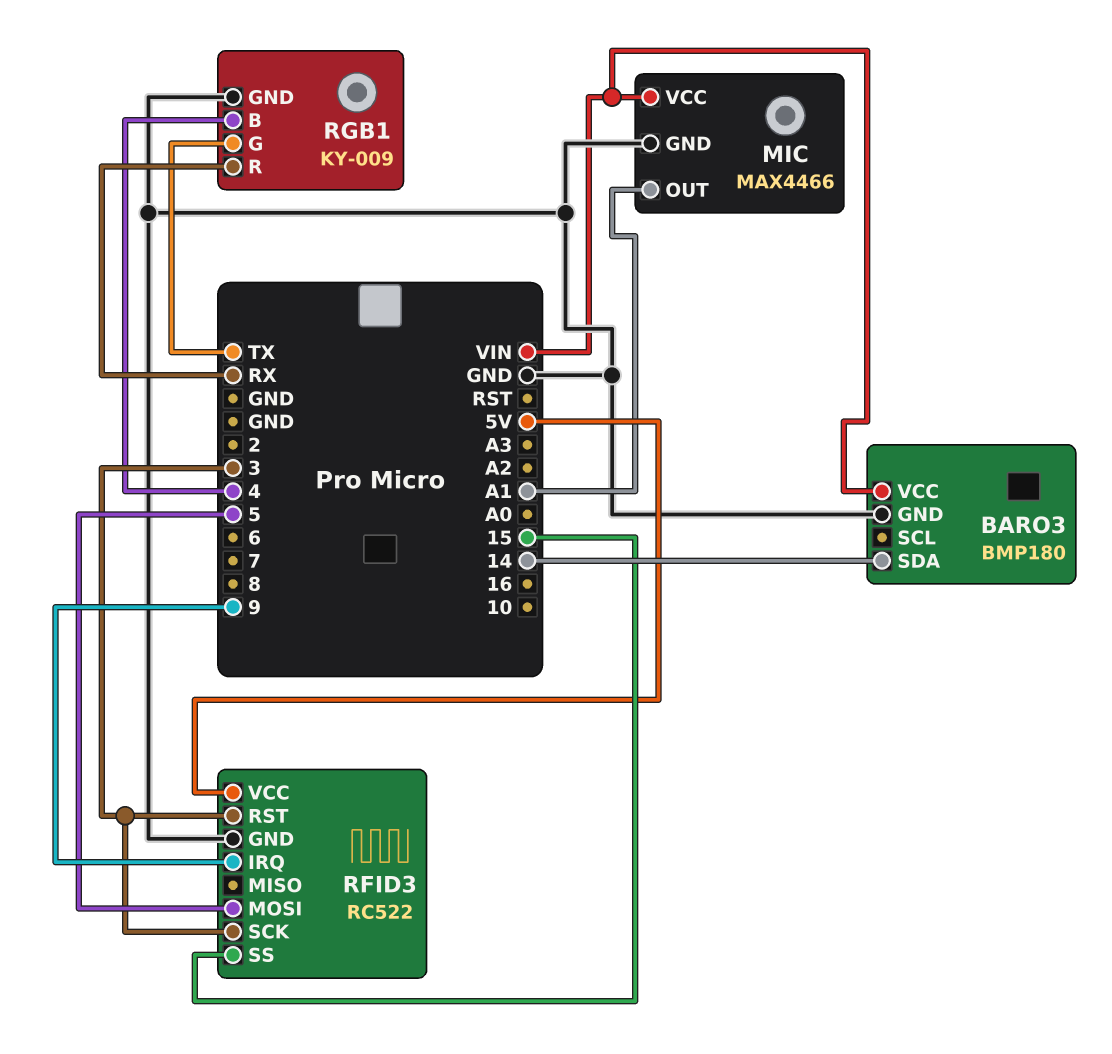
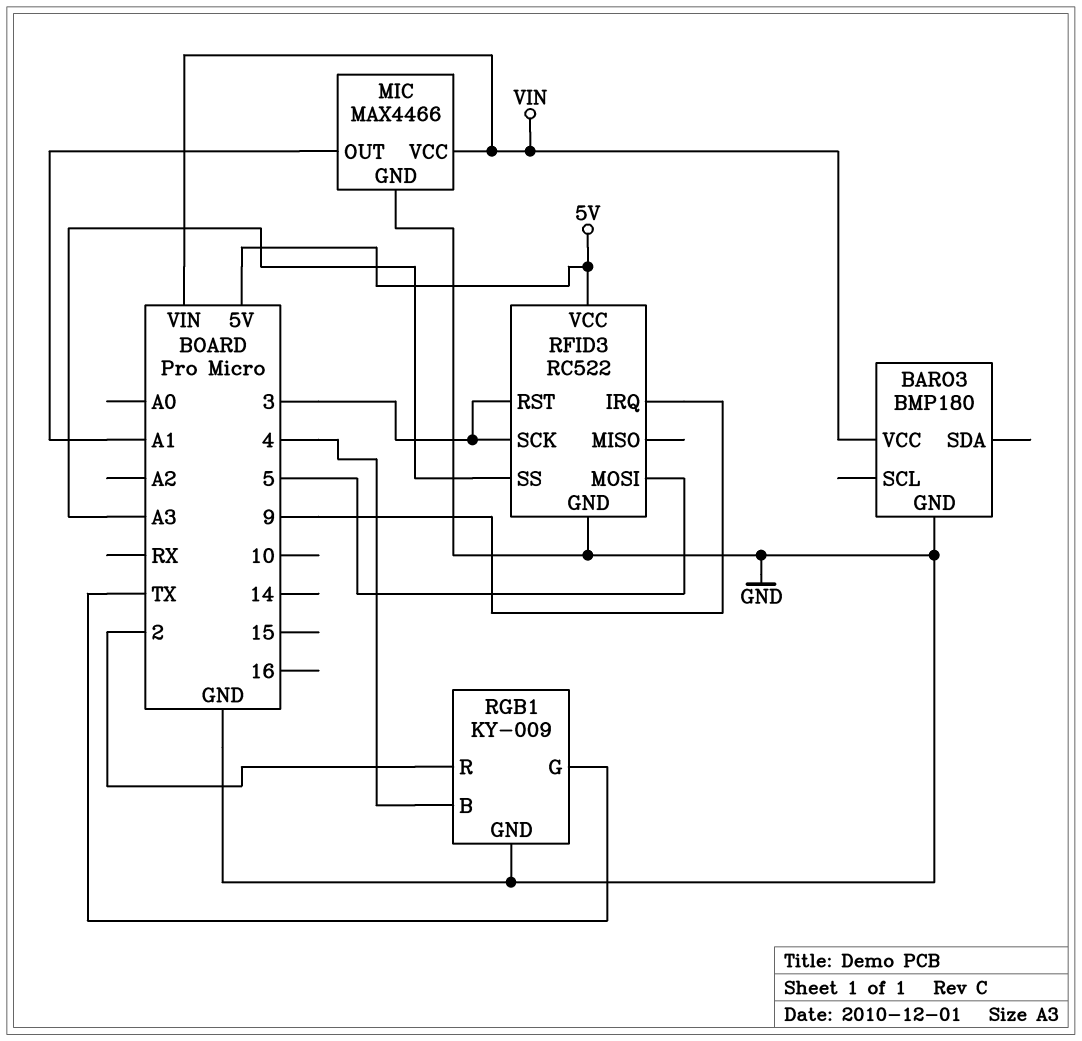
BARO3 pin SDA: 14 -> none
RFID3 pin SS: 15 -> A3
RGB1 pin R: RX -> 2

